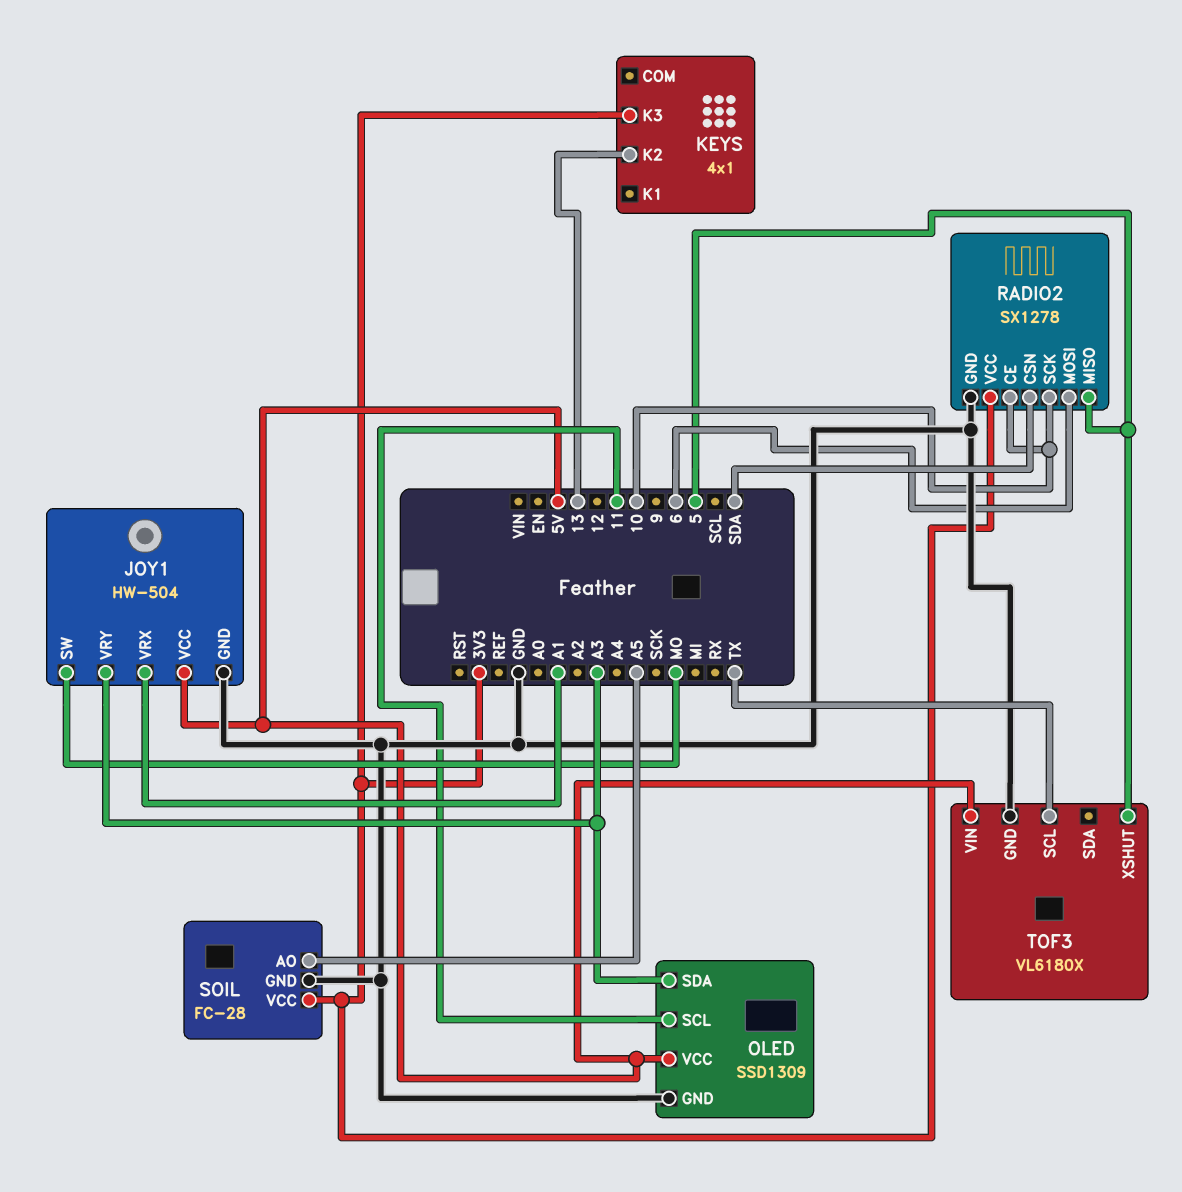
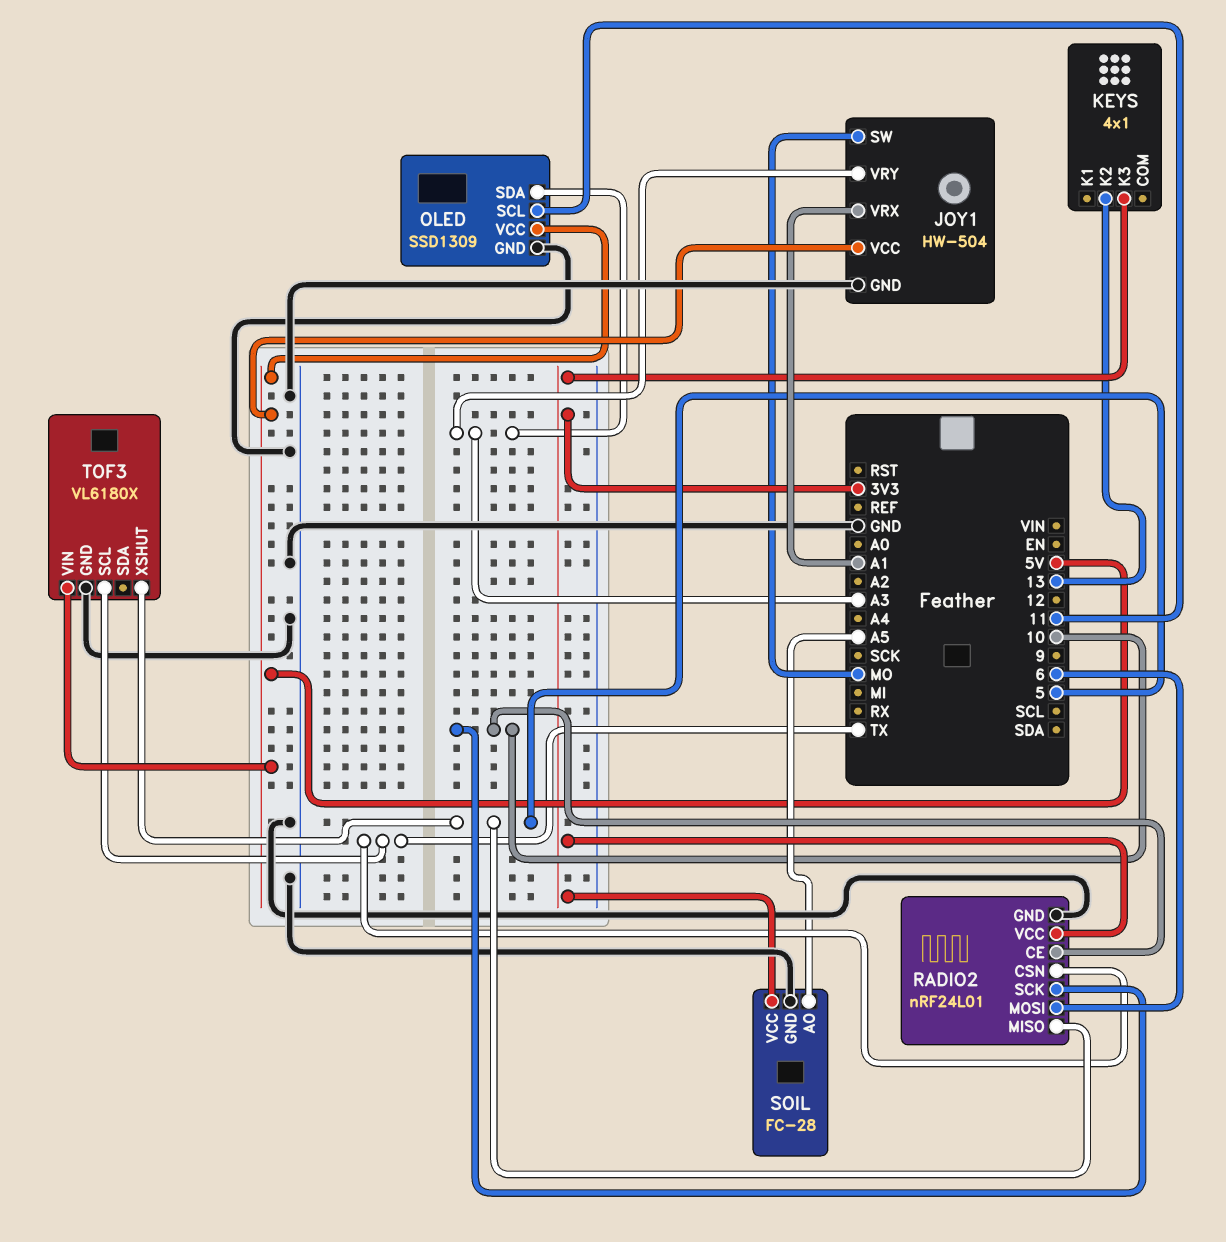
RADIO2: SX1278 -> nRF24L01
RADIO2 pin CSN: SDA -> TX

